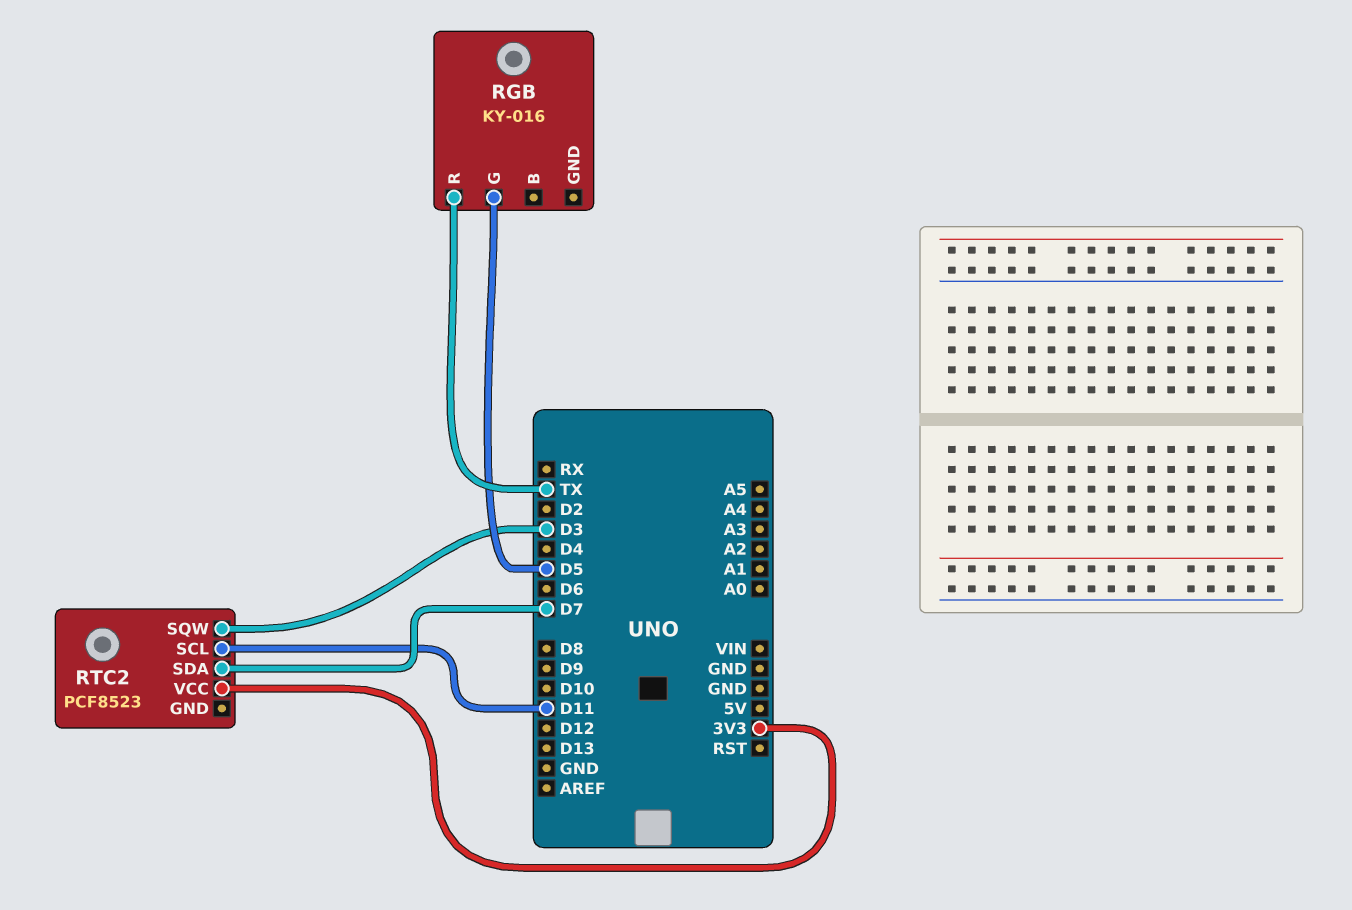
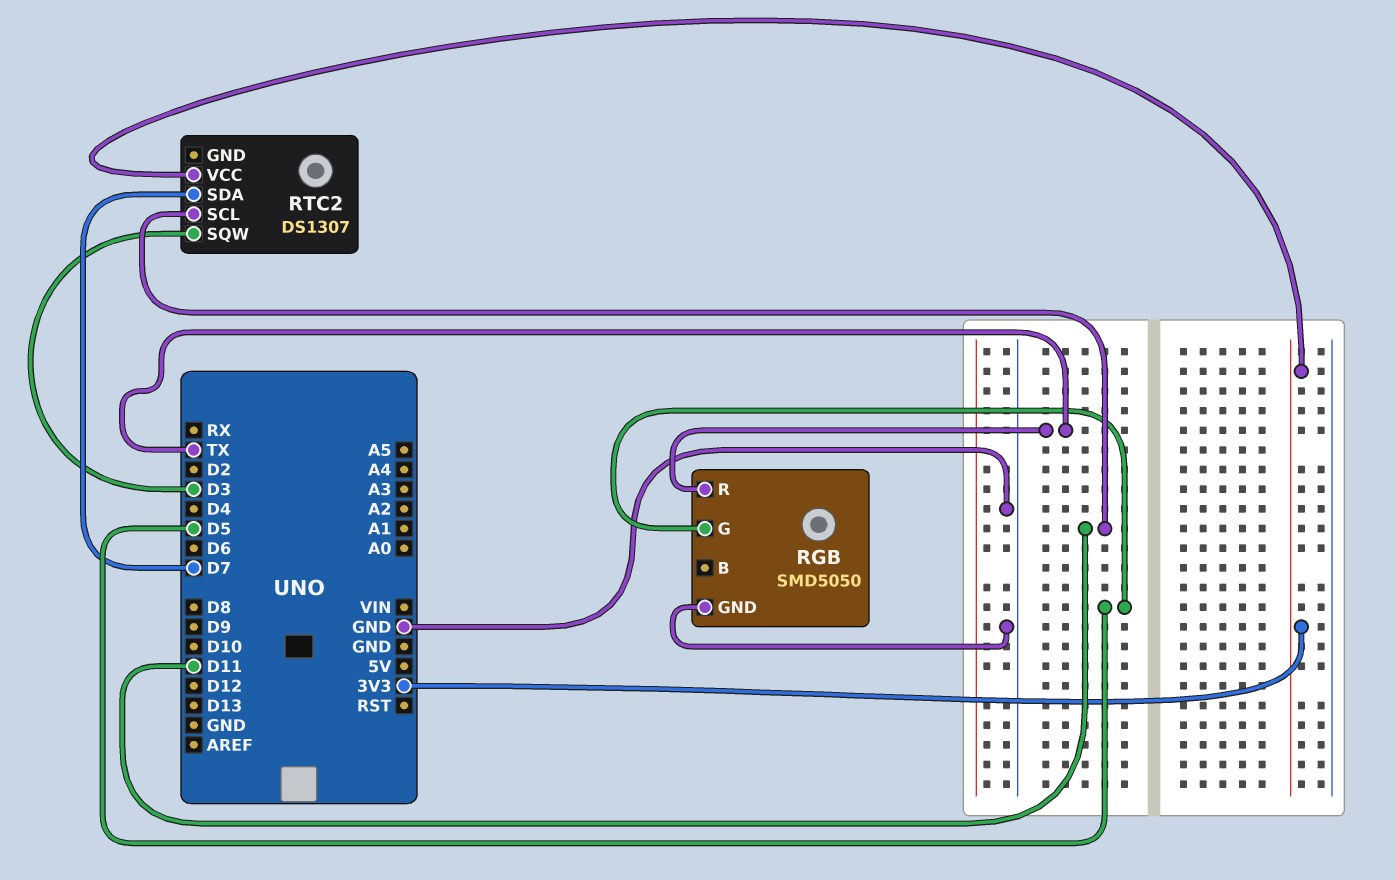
RGB: KY-016 -> SMD5050
RGB pin GND: none -> GND
RTC2: PCF8523 -> DS1307

